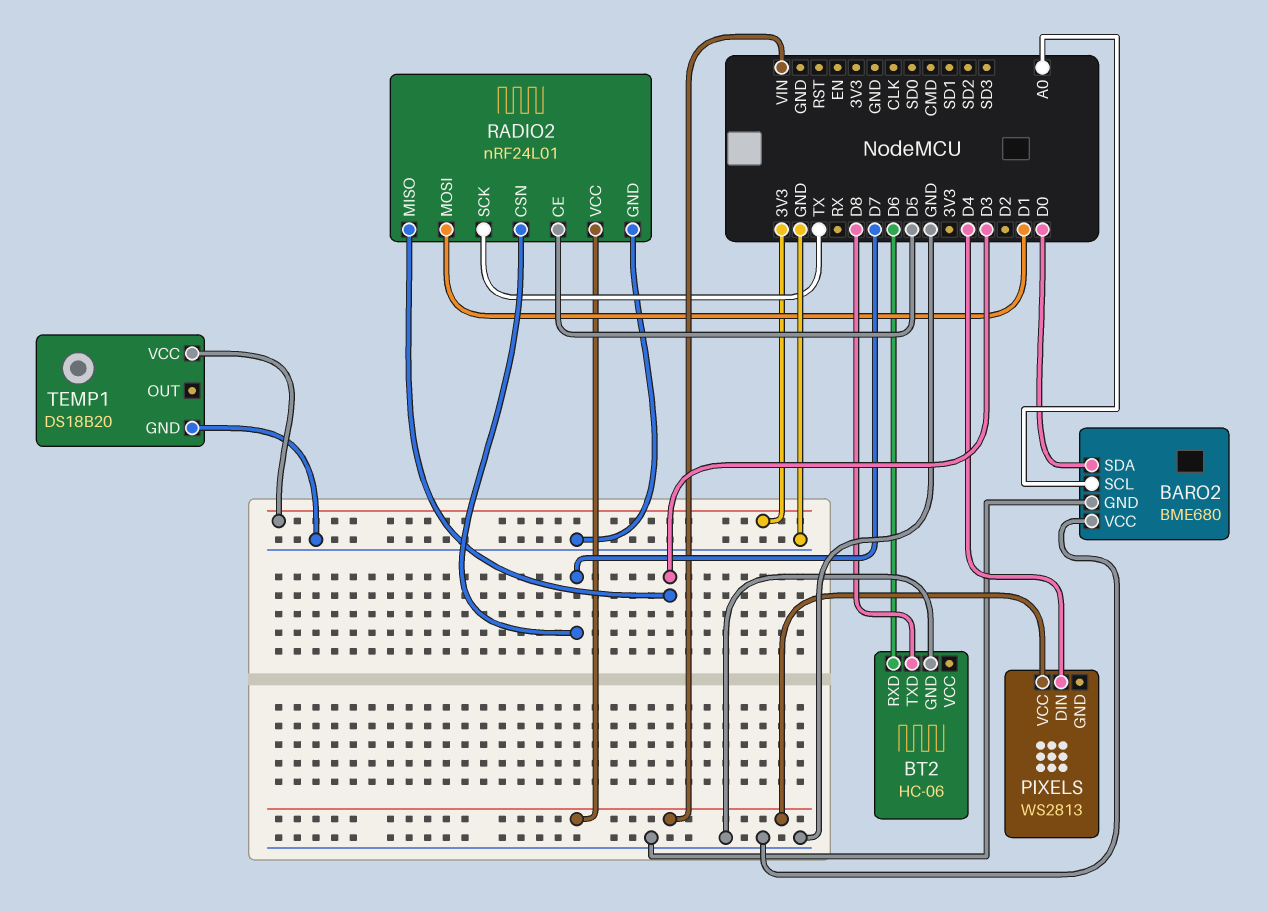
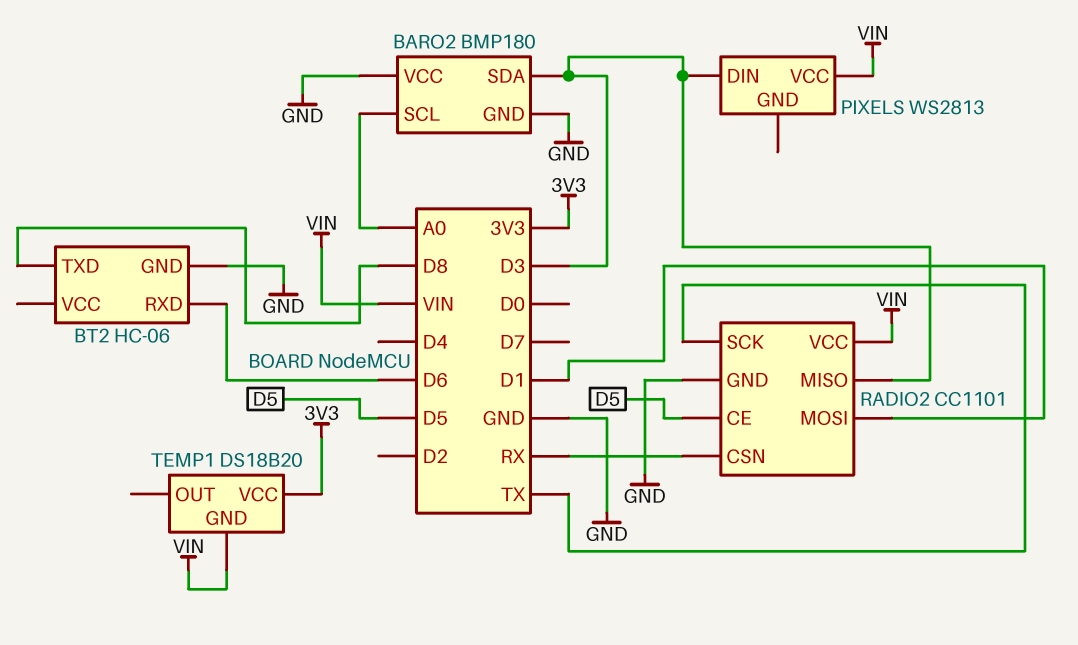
BARO2: BME680 -> BMP180
BARO2 pin SDA: D0 -> D3
PIXELS pin DIN: D4 -> D3
RADIO2: nRF24L01 -> CC1101
RADIO2 pin CSN: D7 -> RX
TEMP1 pin GND: GND -> VIN

